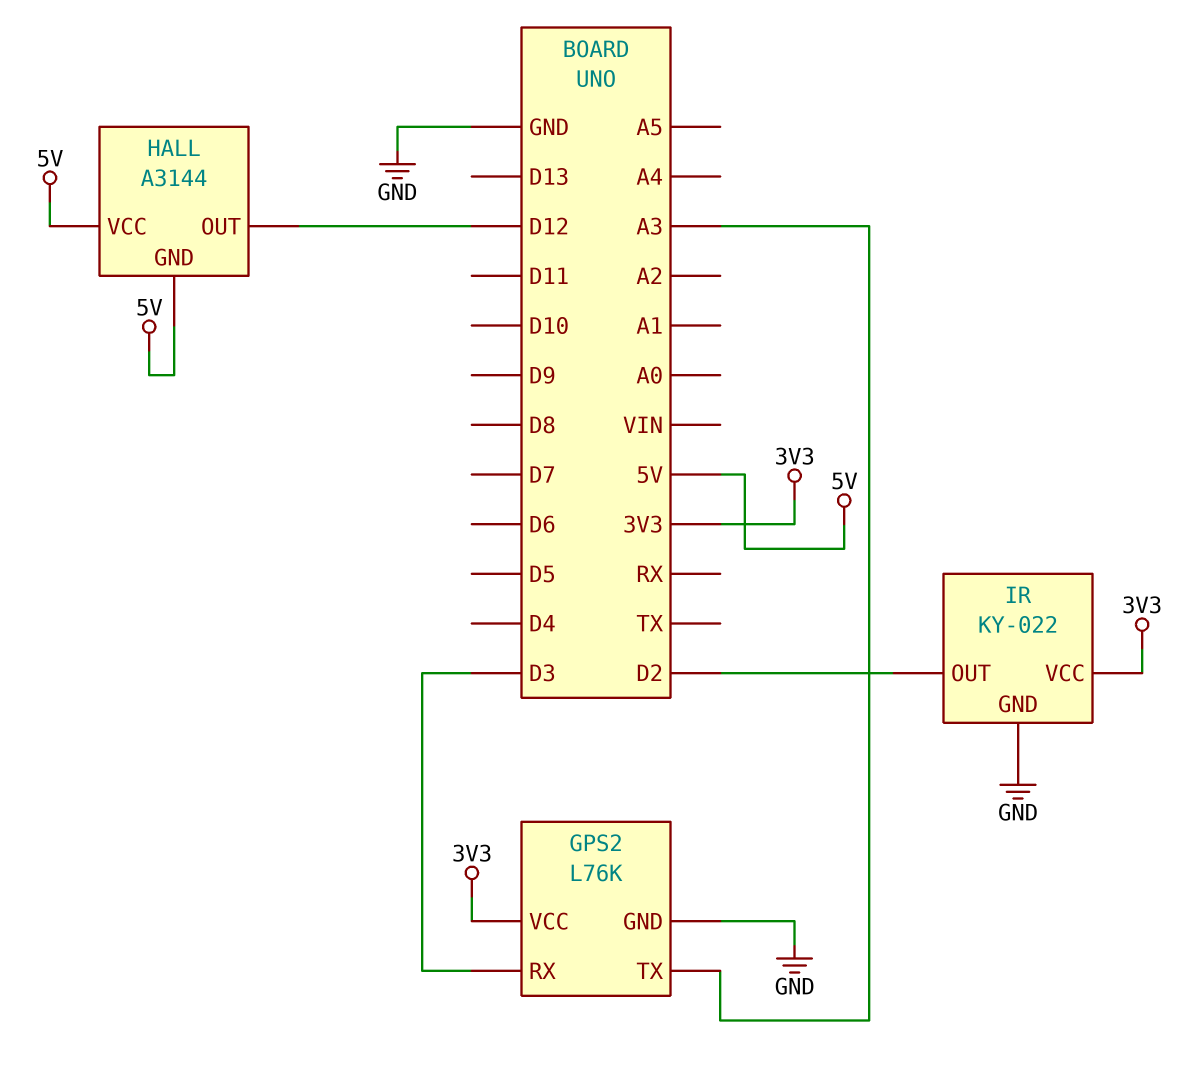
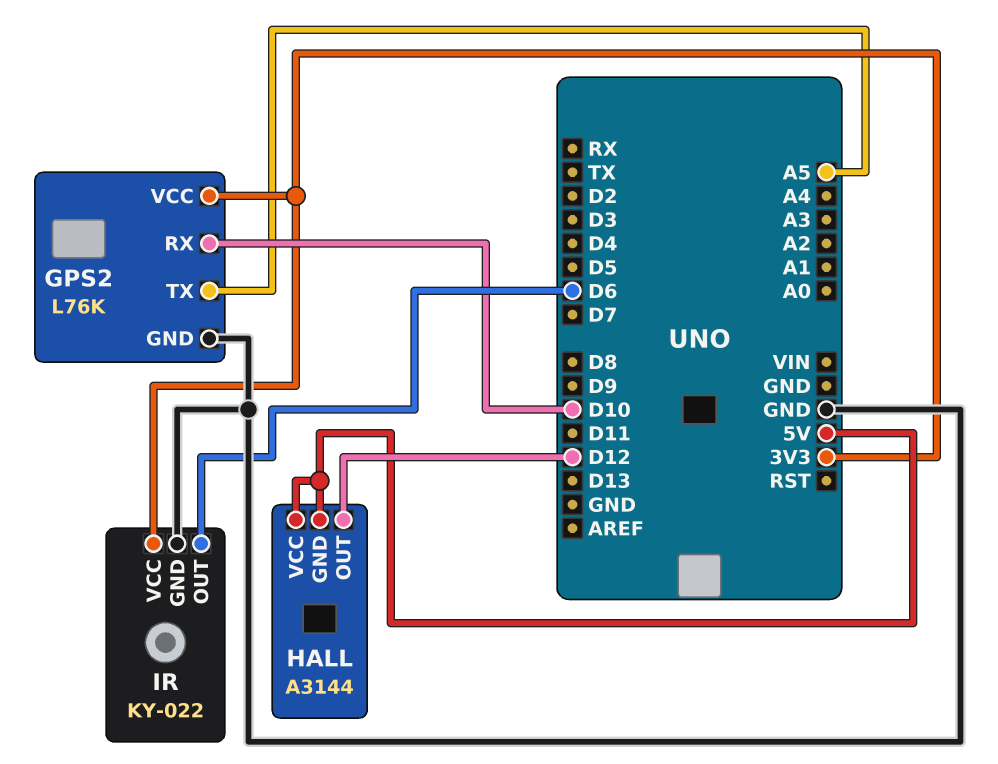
GPS2 pin RX: D3 -> D10
GPS2 pin TX: A3 -> A5
IR pin OUT: D2 -> D6

